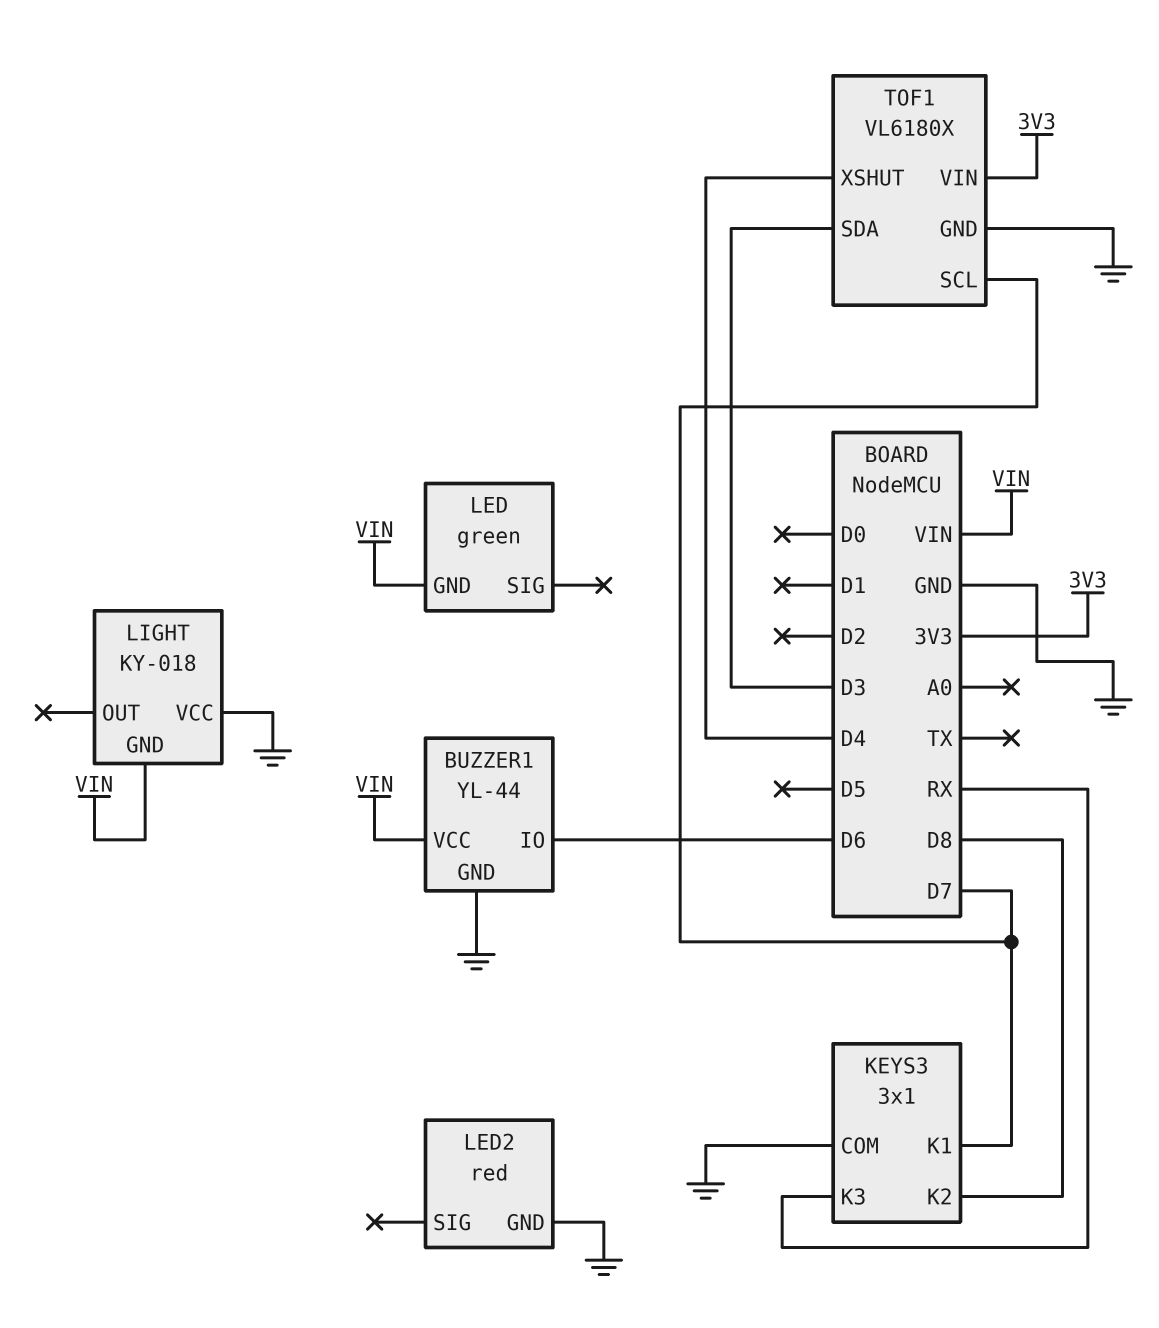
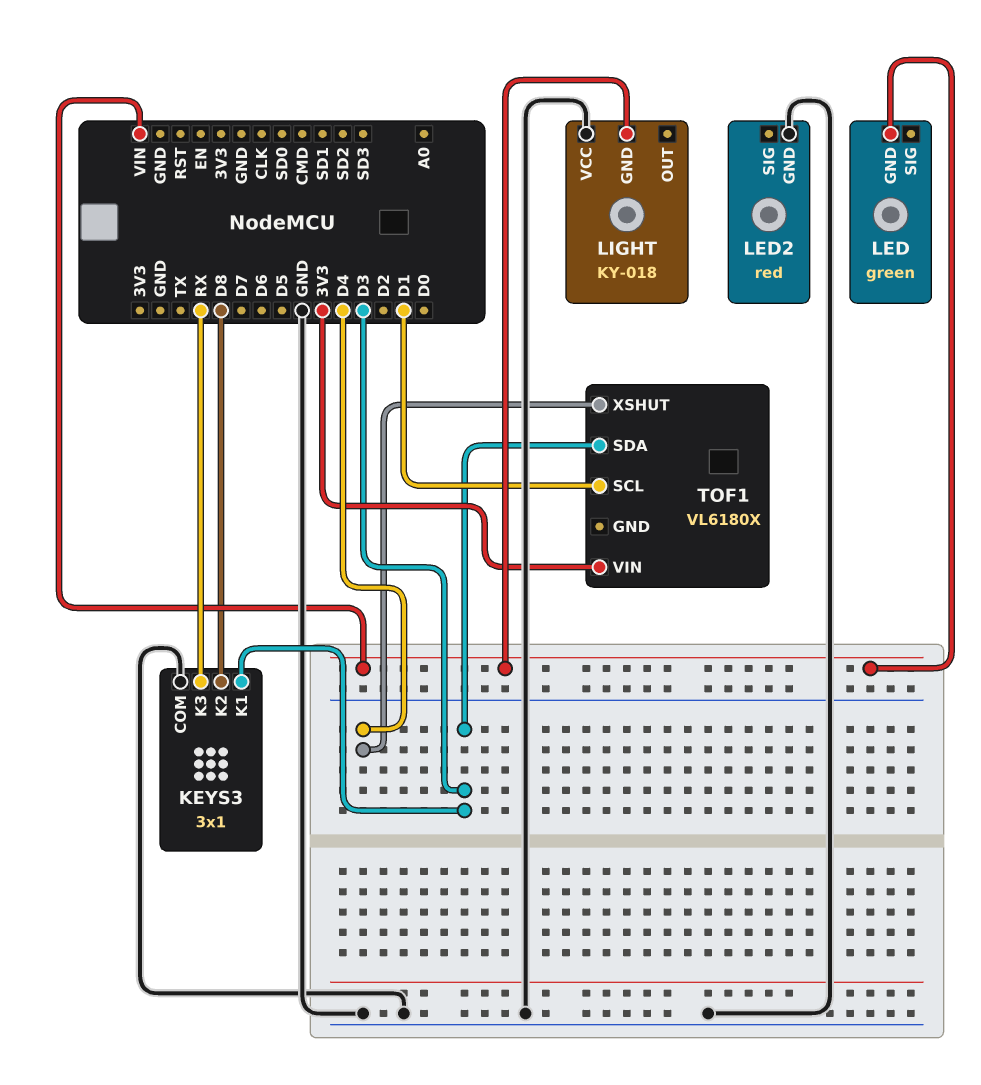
BUZZER1: YL-44 -> none
BUZZER1 pin GND: GND -> none
BUZZER1 pin IO: D6 -> none
BUZZER1 pin VCC: VIN -> none
KEYS3 pin K1: D7 -> D3
TOF1 pin GND: GND -> none
TOF1 pin SCL: D7 -> D1

